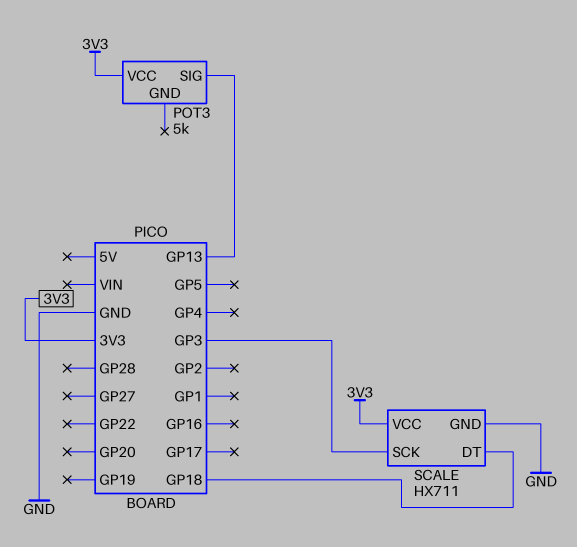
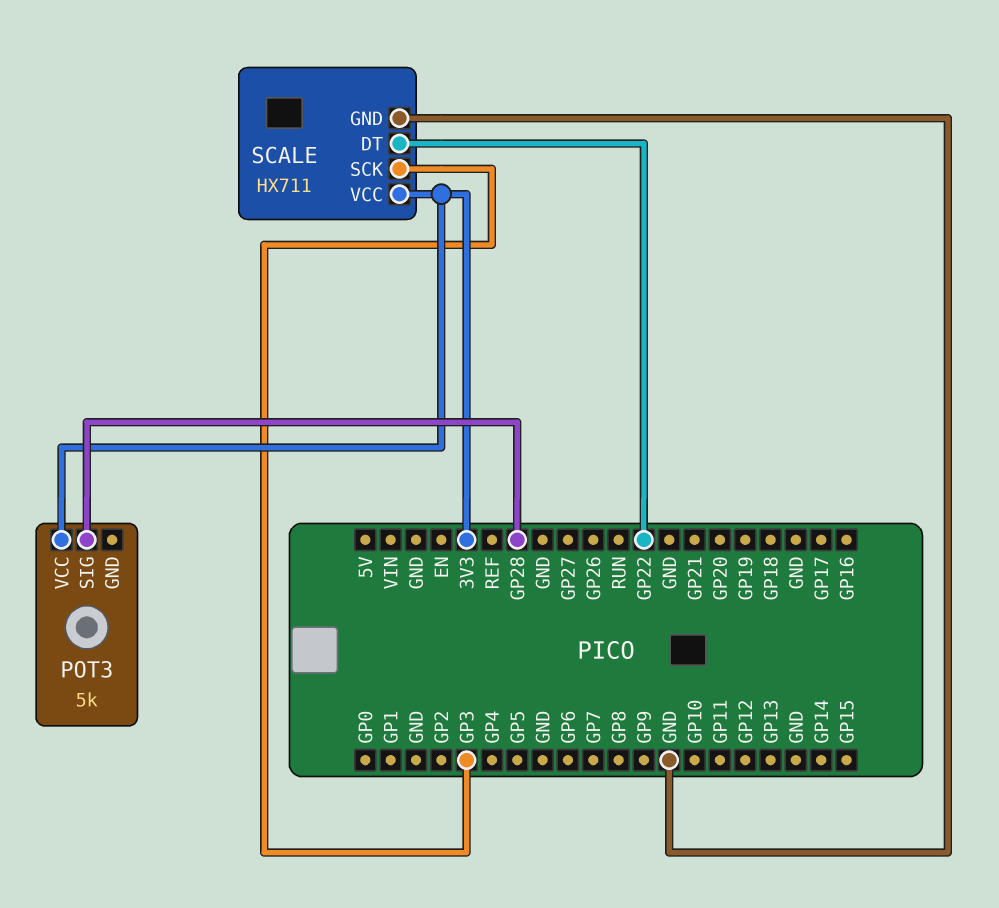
POT3 pin SIG: GP13 -> GP28
SCALE pin DT: GP18 -> GP22

